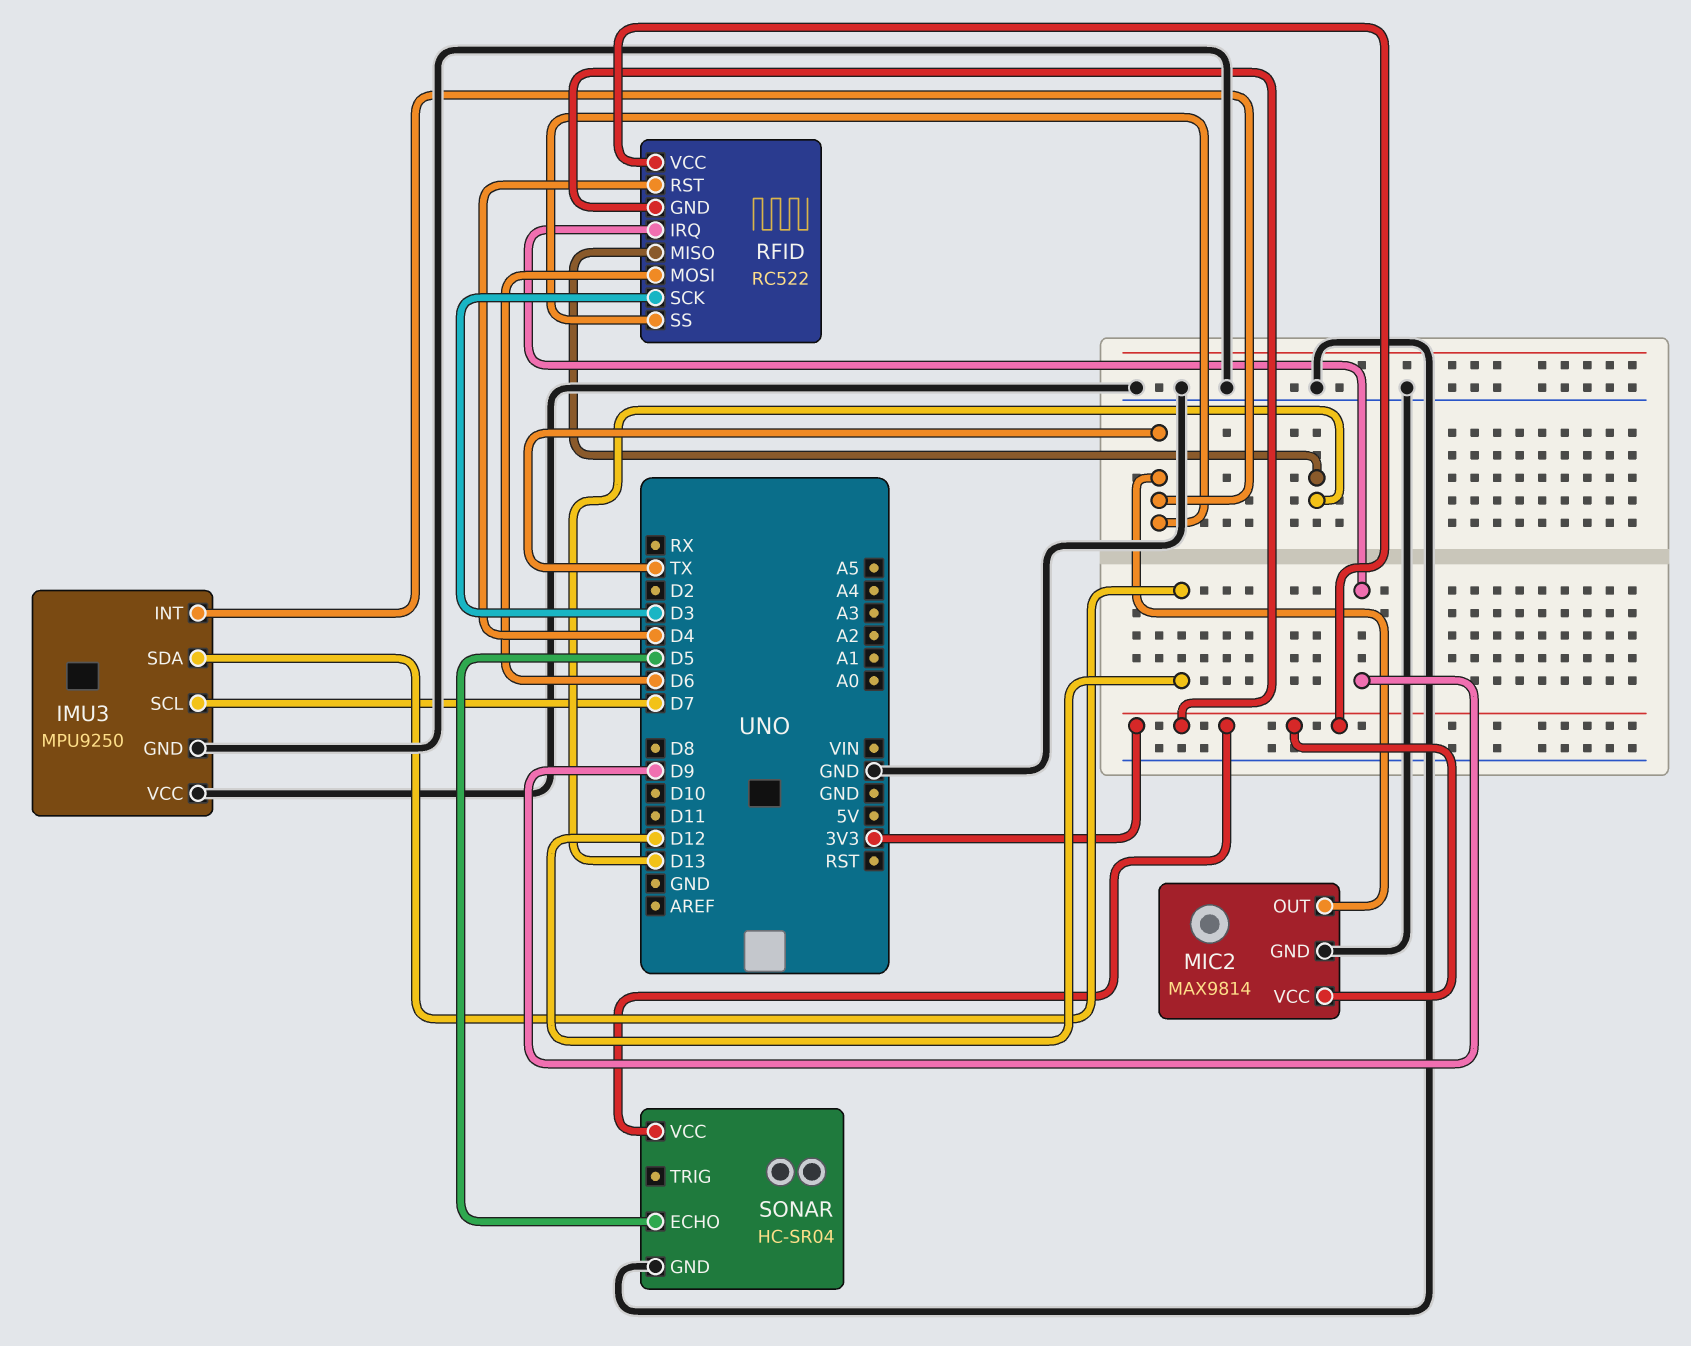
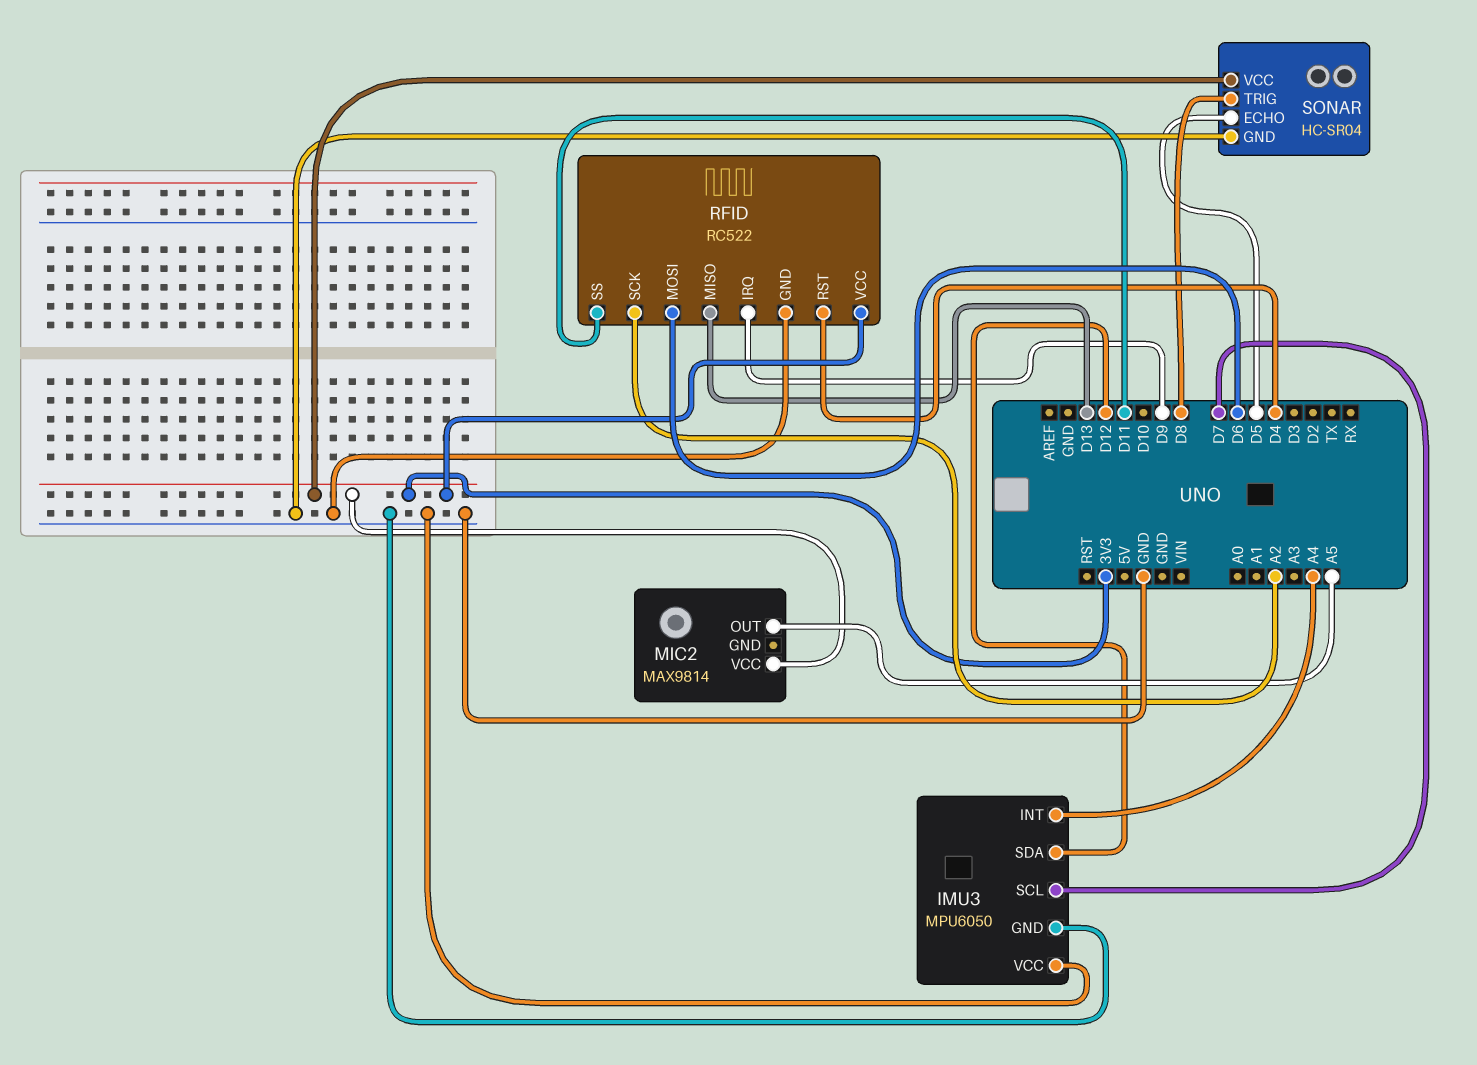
IMU3: MPU9250 -> MPU6050
IMU3 pin INT: TX -> A4
MIC2 pin GND: GND -> none
MIC2 pin OUT: TX -> A5
RFID pin GND: 3V3 -> GND
RFID pin SCK: D3 -> A2
RFID pin SS: TX -> D11
SONAR pin TRIG: none -> D8

